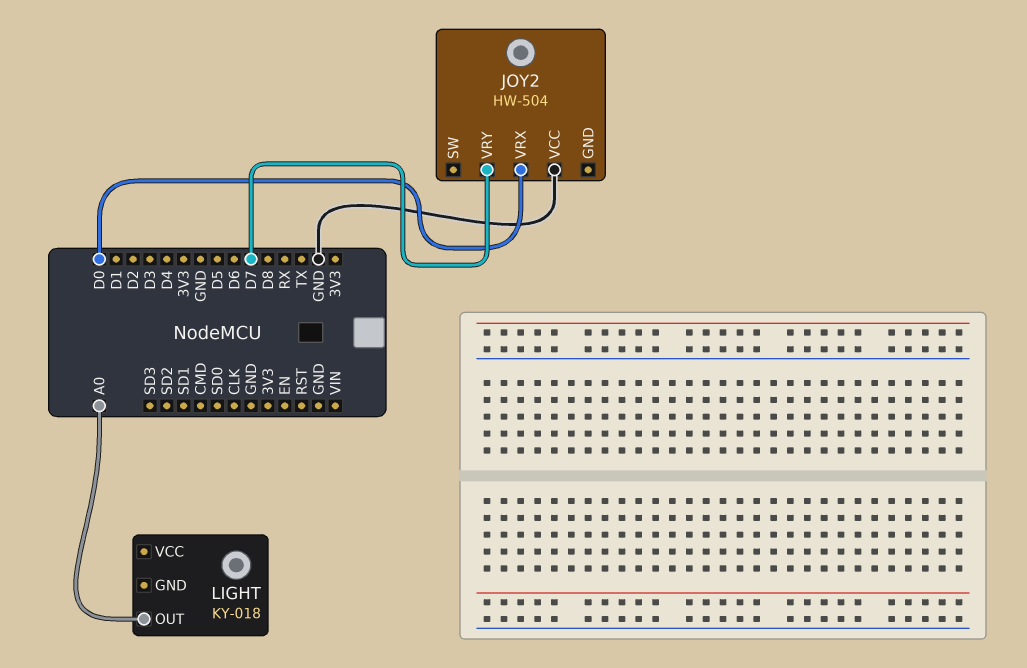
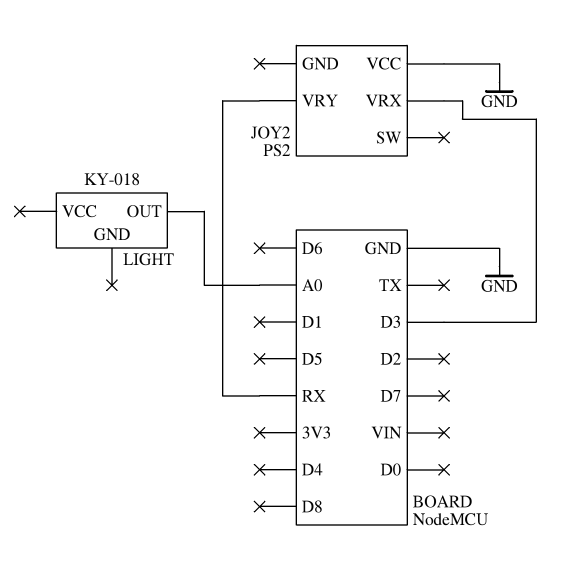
JOY2: HW-504 -> PS2
JOY2 pin VRX: D0 -> D3
JOY2 pin VRY: D7 -> RX

